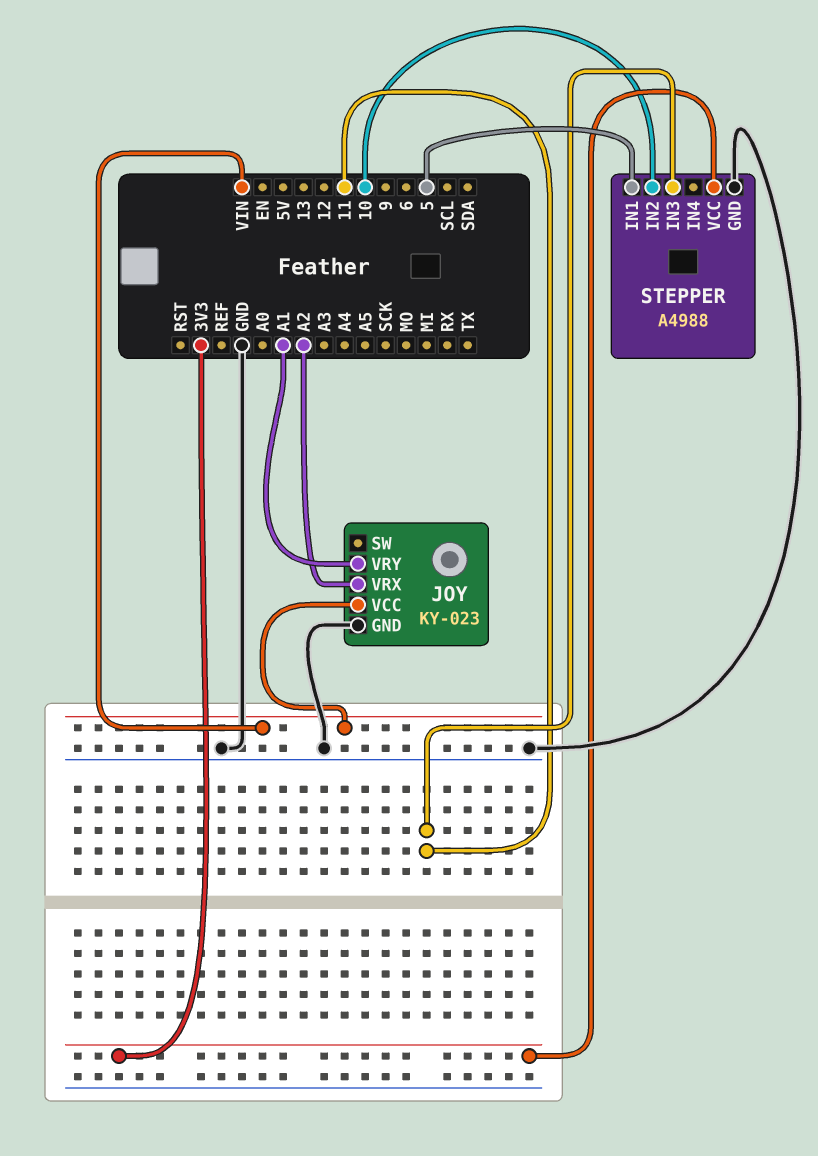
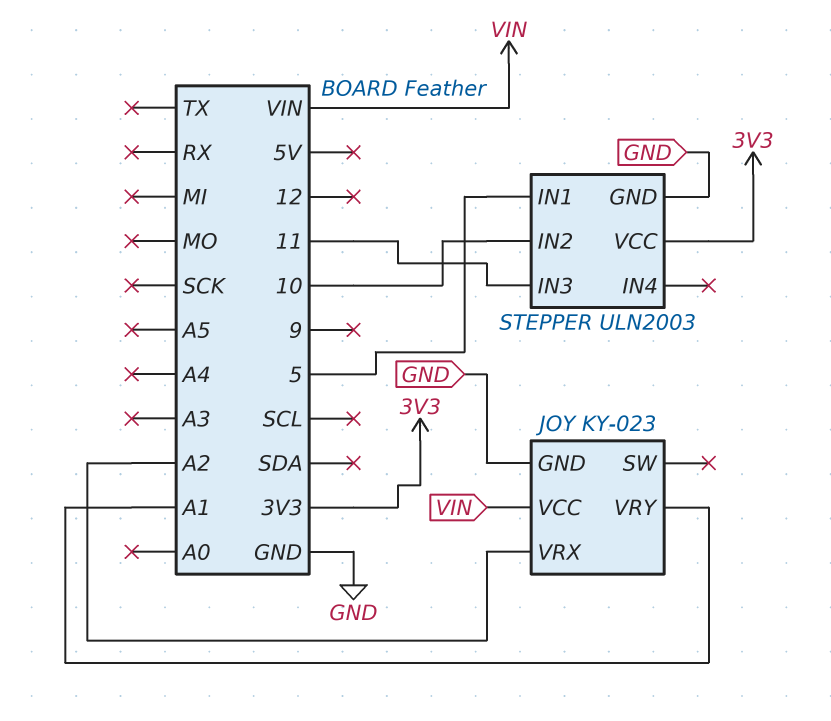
STEPPER: A4988 -> ULN2003

